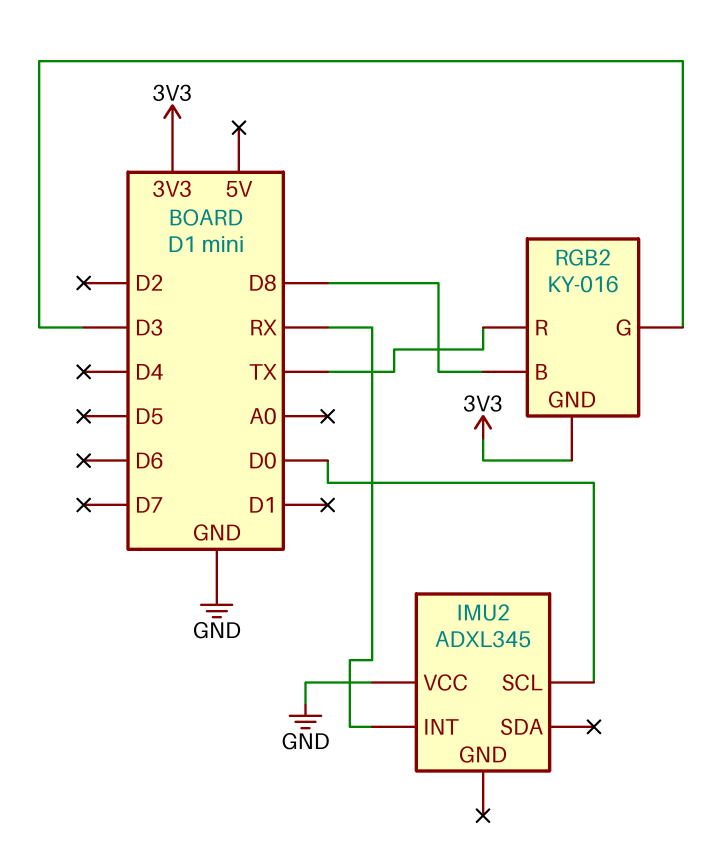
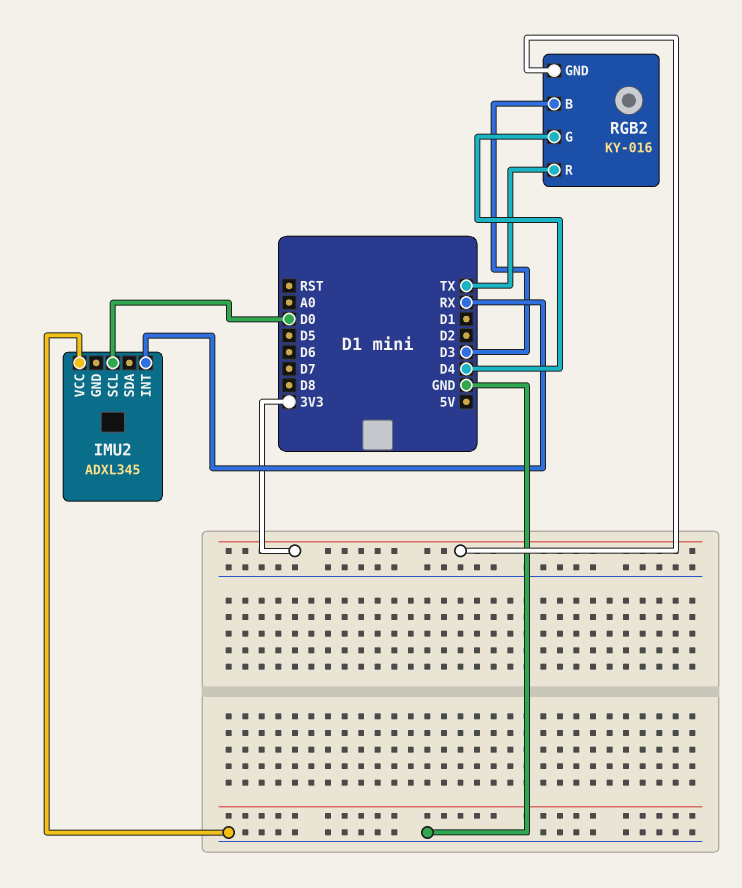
RGB2 pin B: D8 -> D3
RGB2 pin G: D3 -> D4

